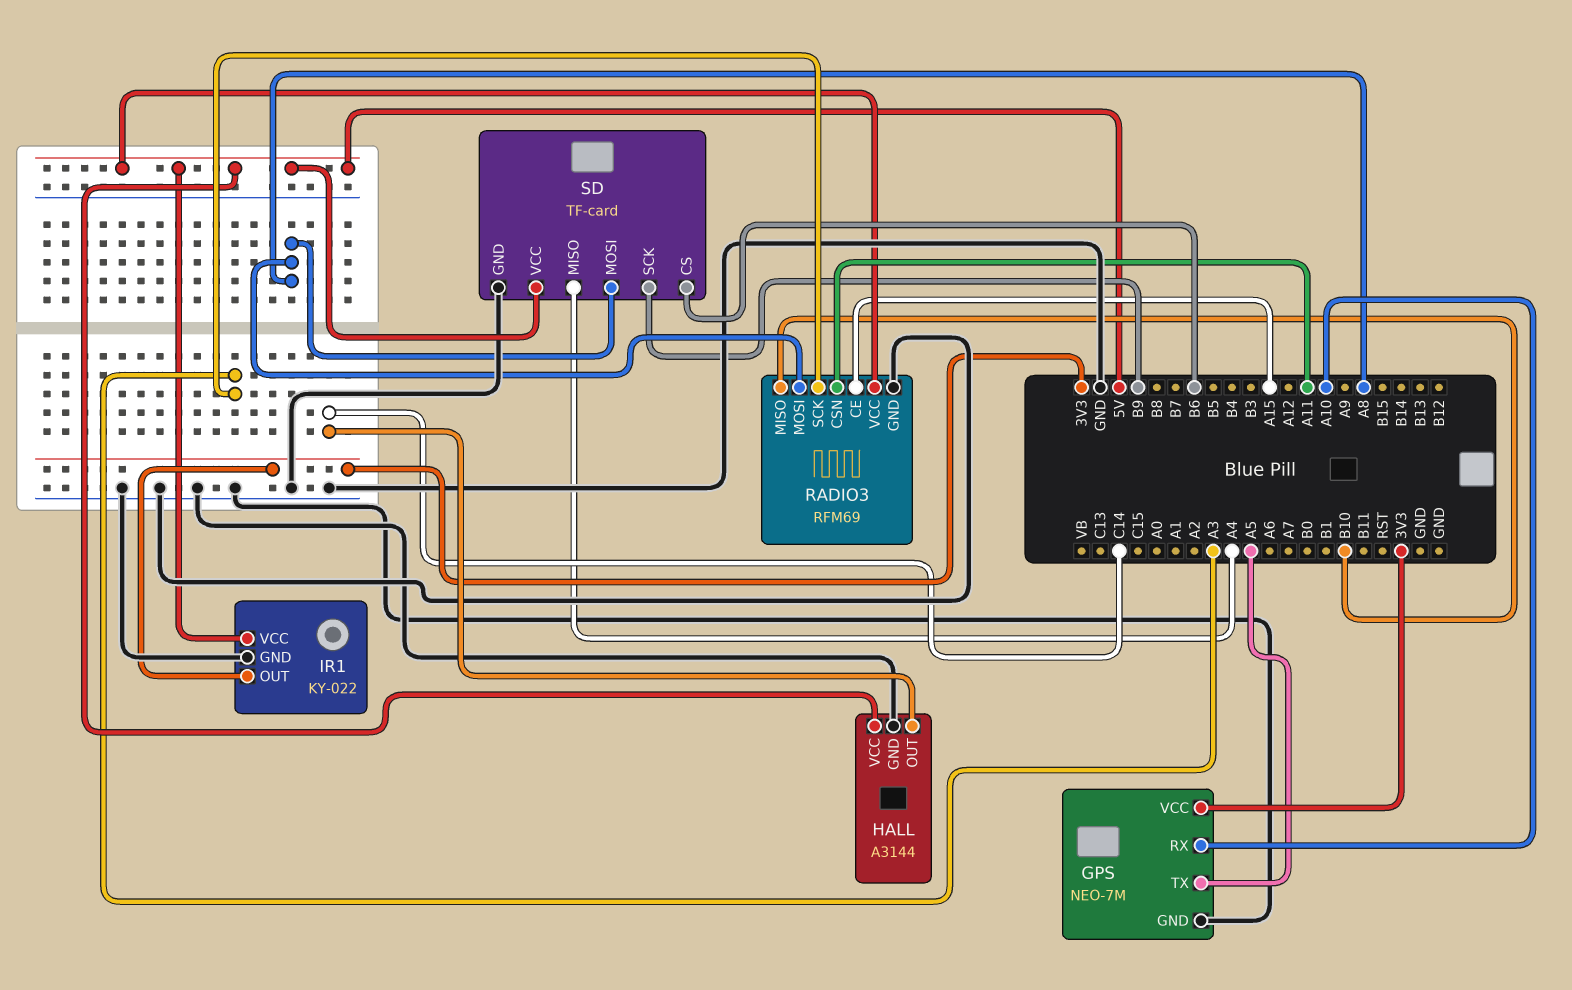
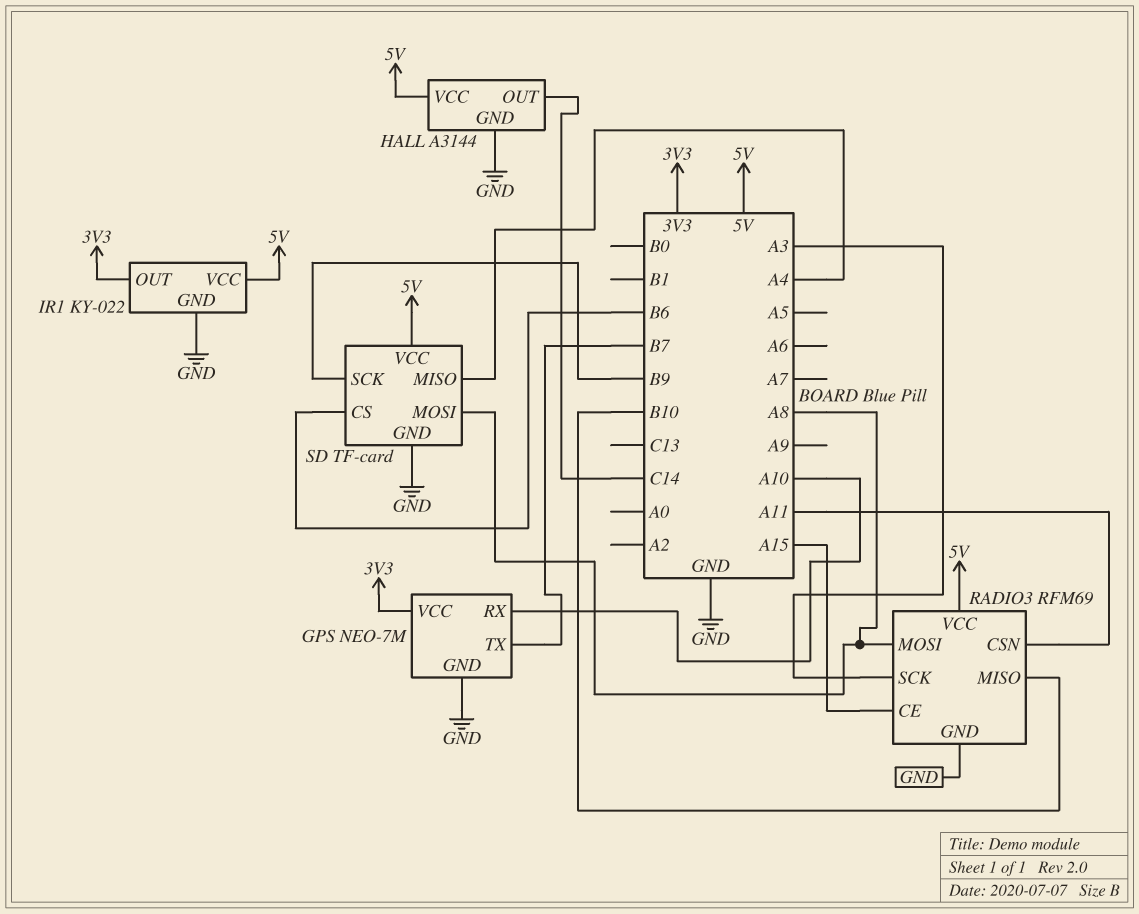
GPS pin TX: A5 -> B7

